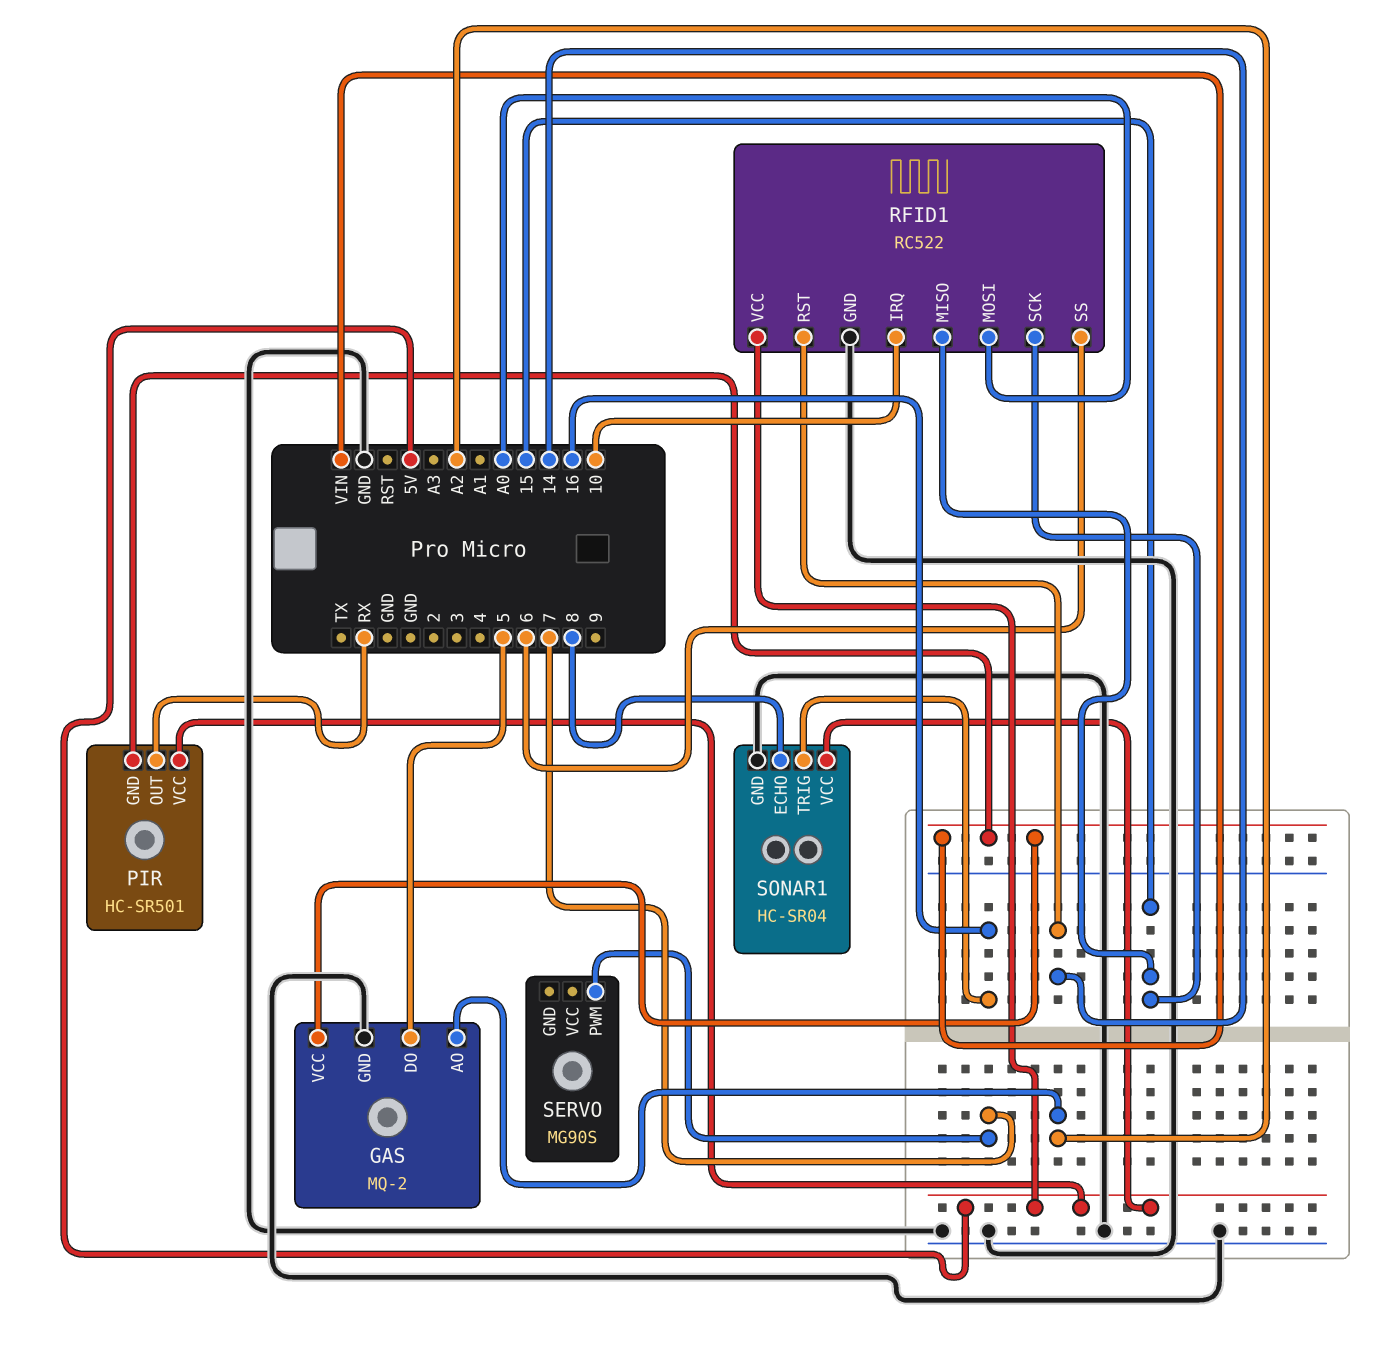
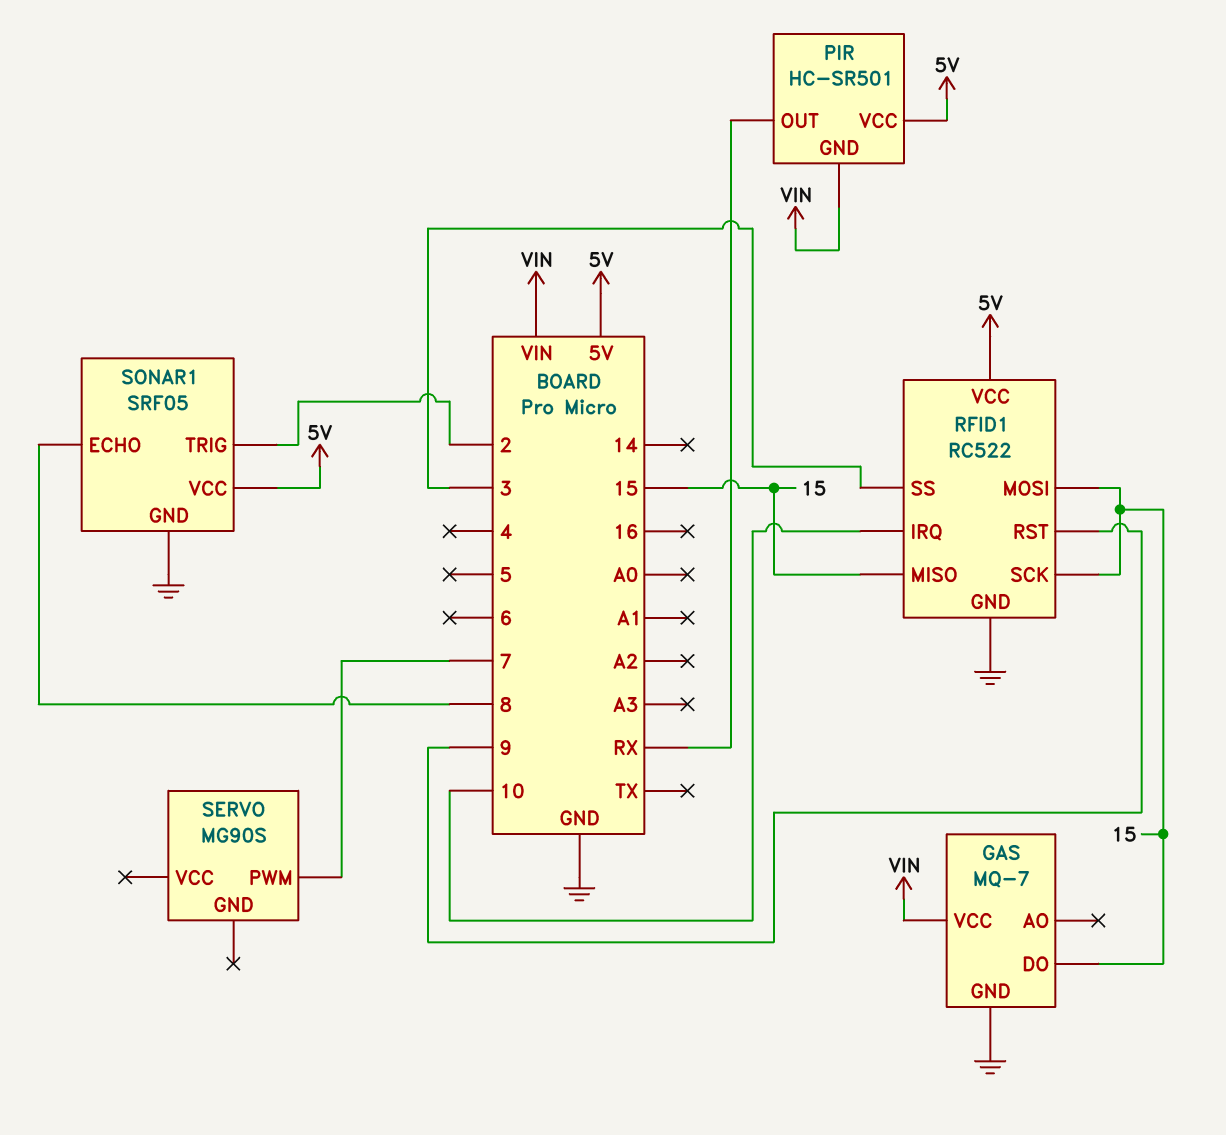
GAS: MQ-2 -> MQ-7
GAS pin AO: A2 -> none
GAS pin DO: 5 -> 15
RFID1 pin MOSI: A0 -> 15
RFID1 pin RST: 14 -> 9
RFID1 pin SS: 6 -> 3
SONAR1: HC-SR04 -> SRF05
SONAR1 pin TRIG: 16 -> 2

